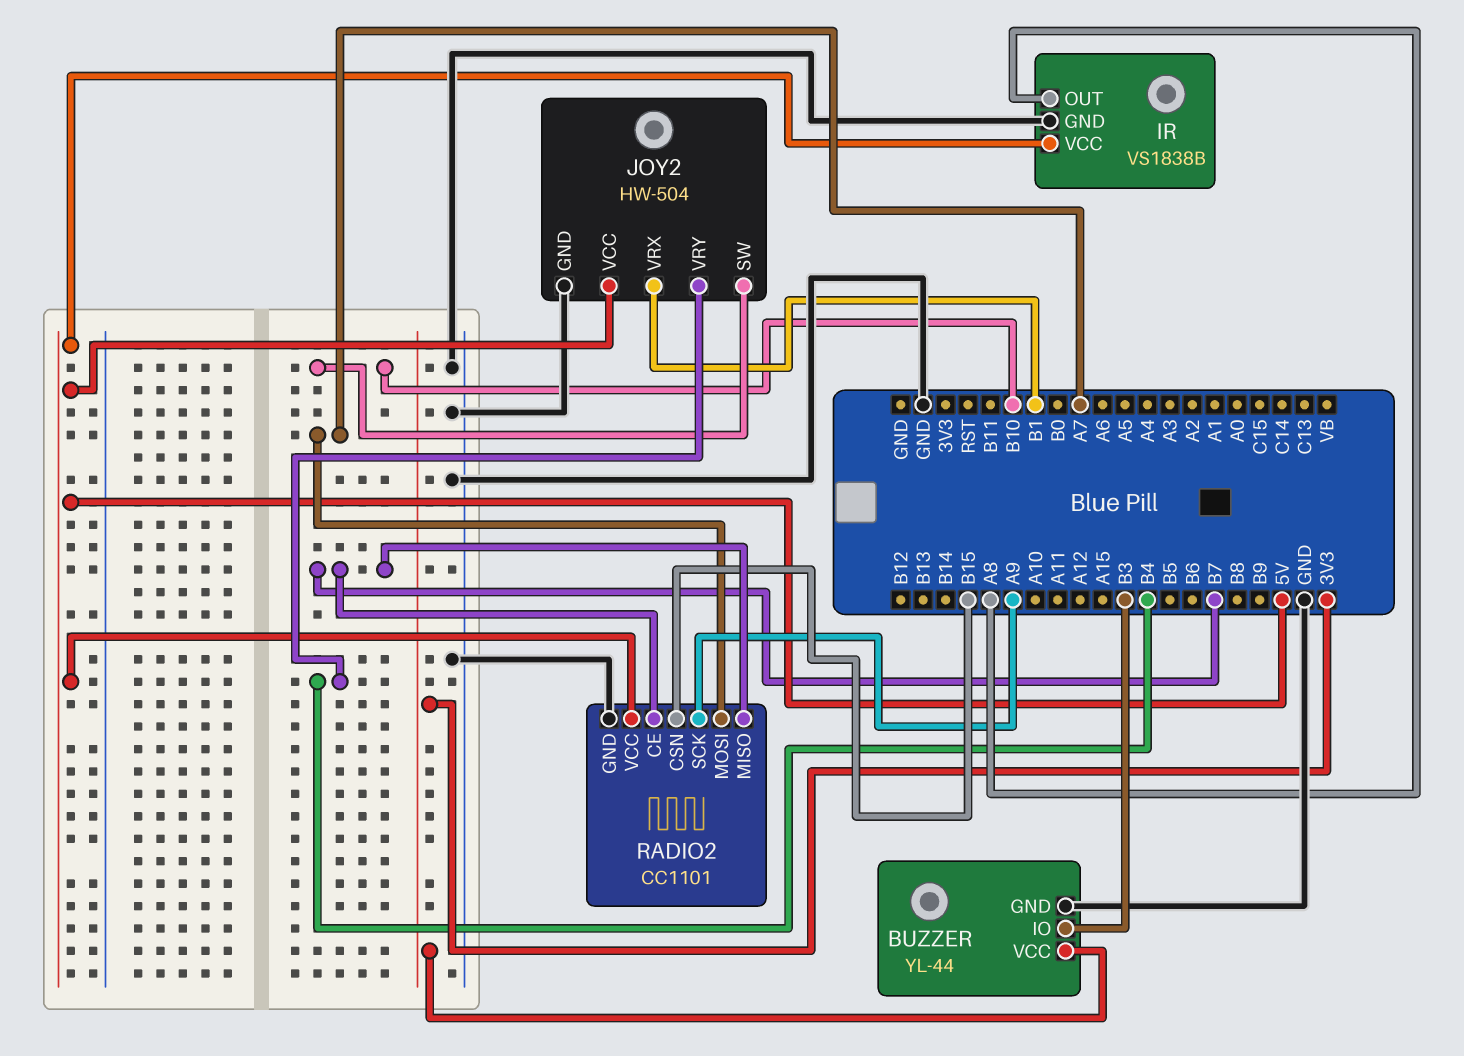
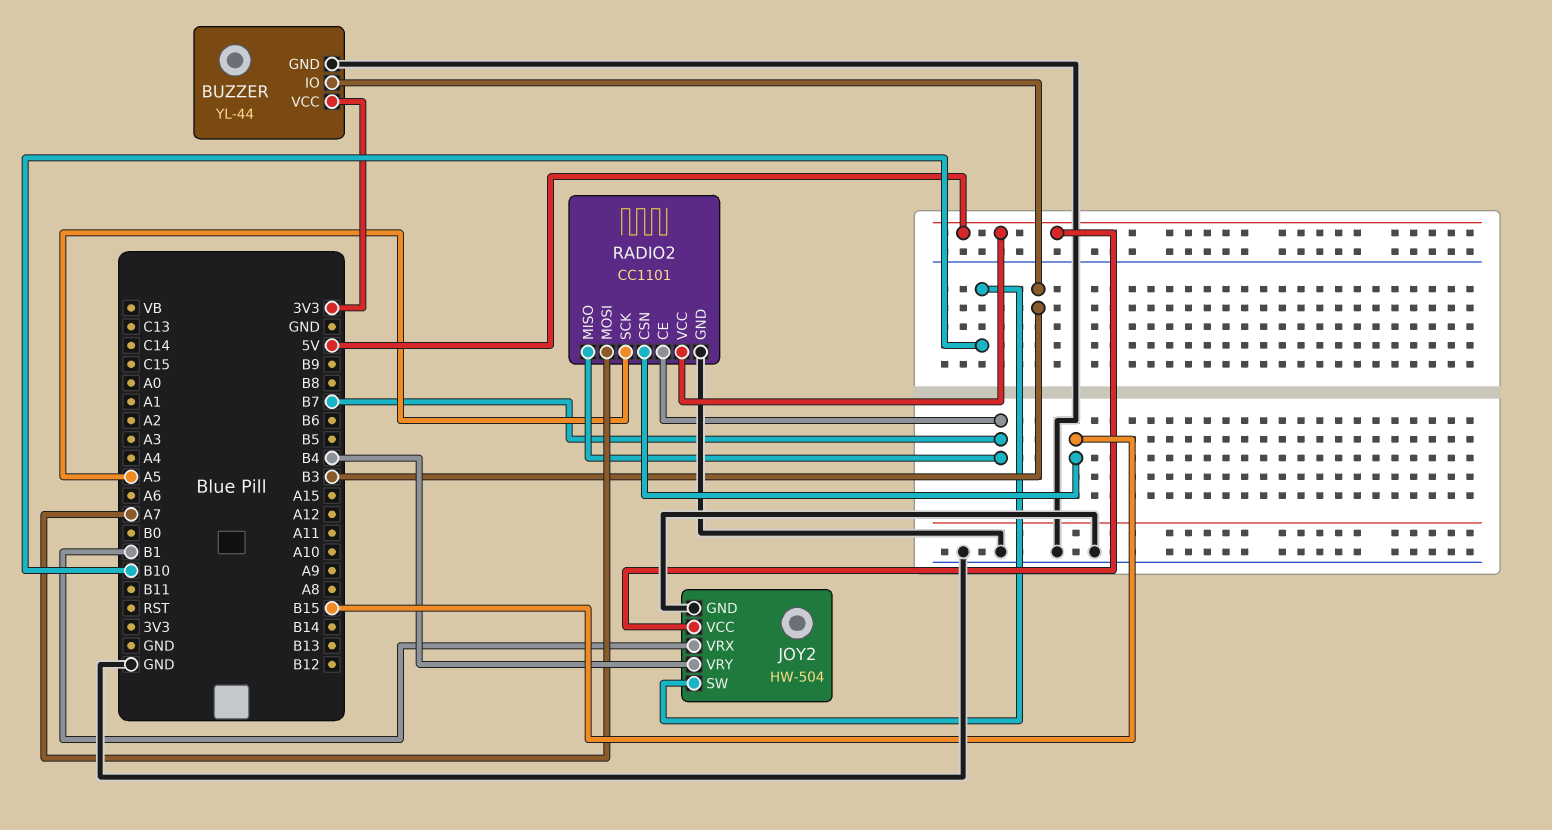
IR: VS1838B -> none
IR pin GND: GND -> none
IR pin OUT: A8 -> none
IR pin VCC: 5V -> none
RADIO2 pin SCK: A9 -> A5

